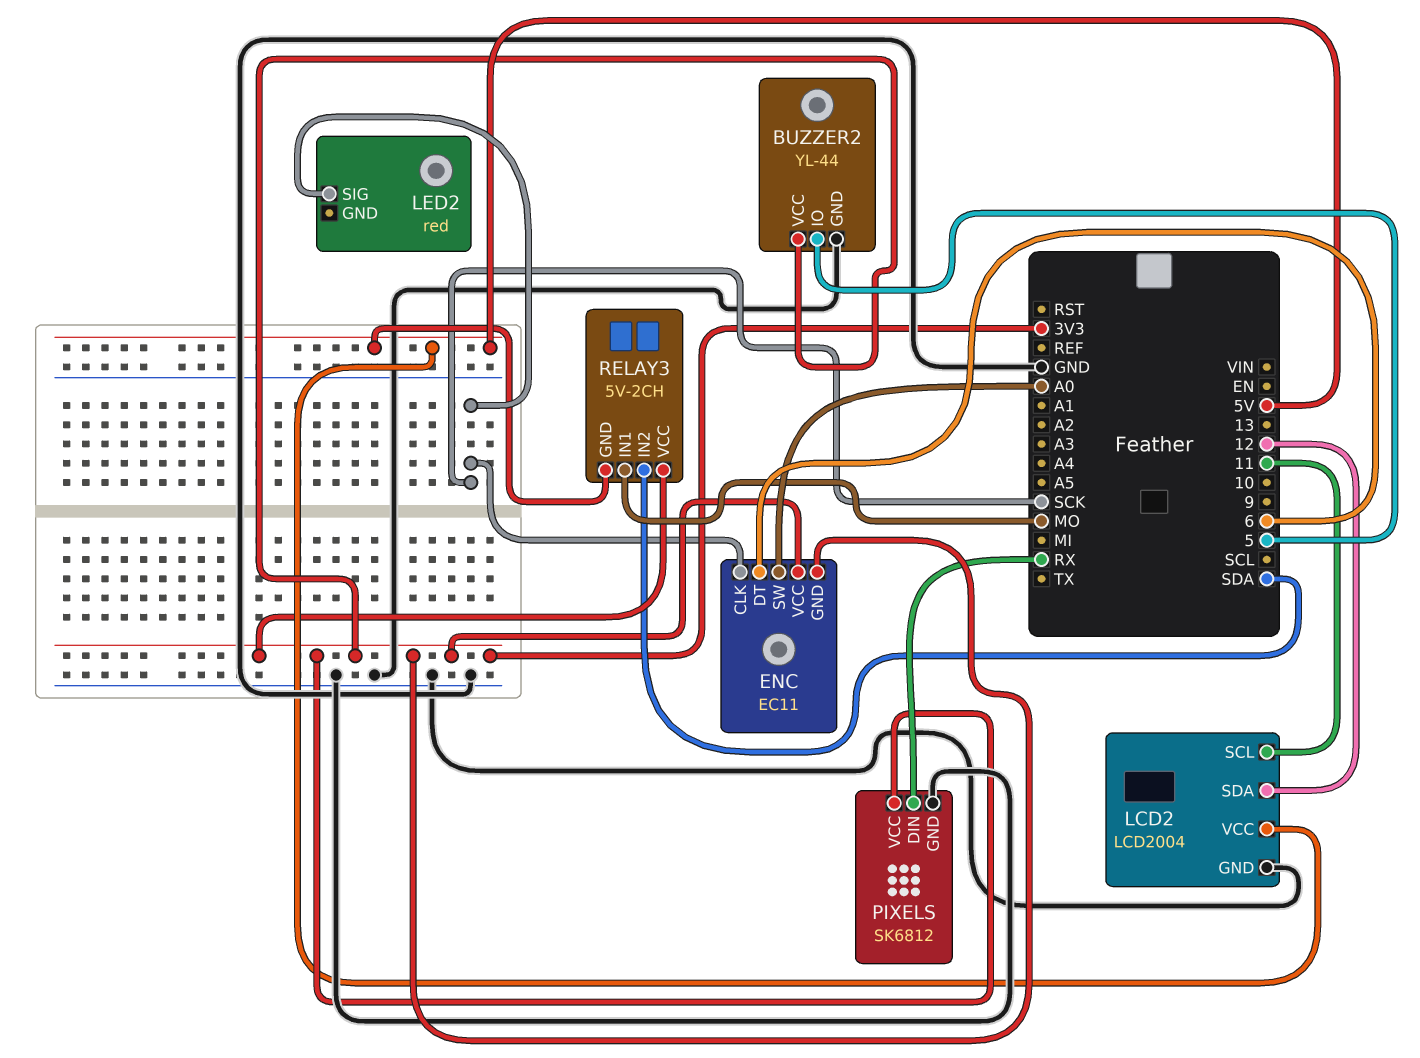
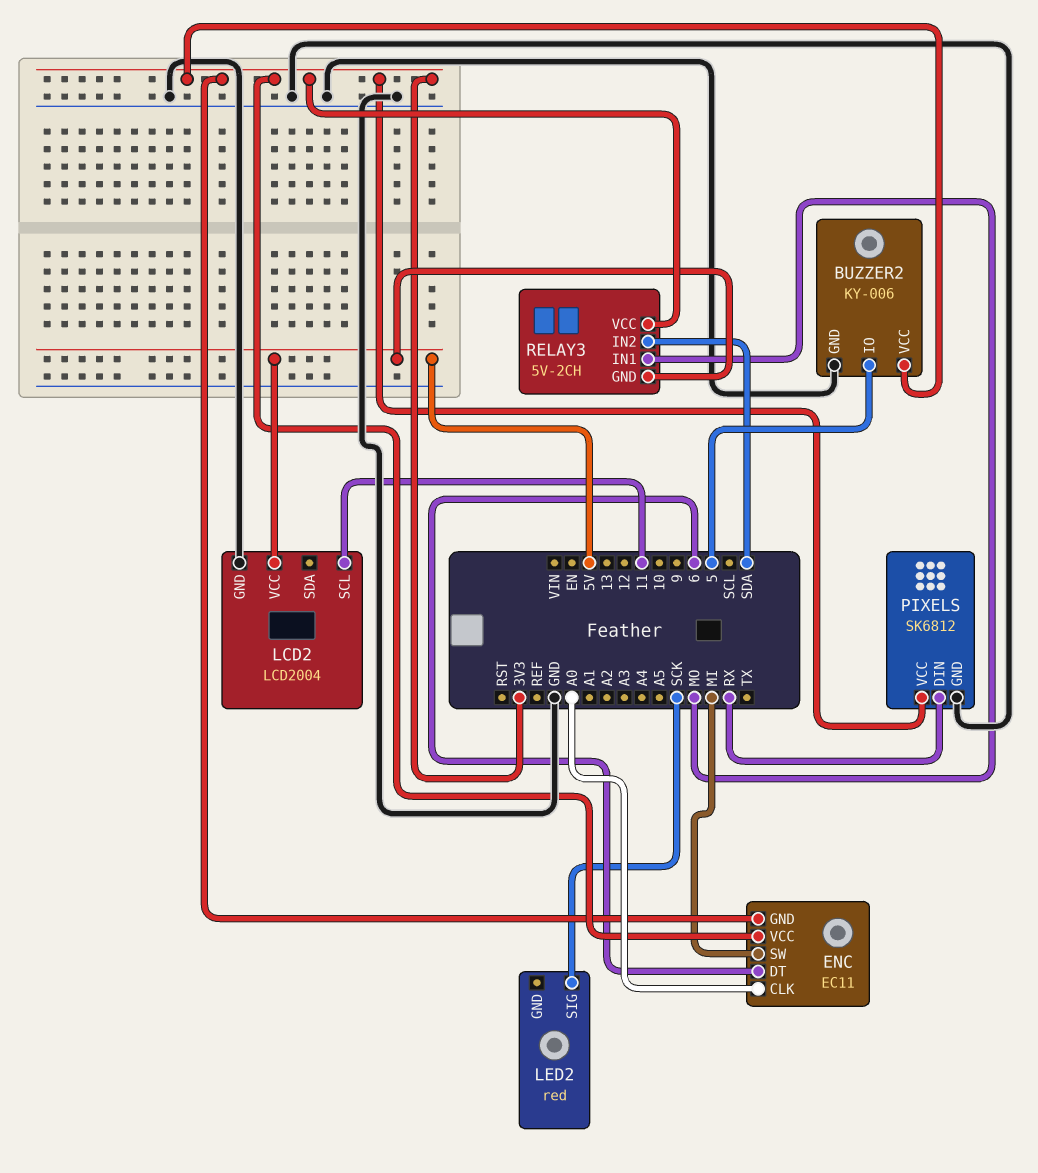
BUZZER2: YL-44 -> KY-006
ENC pin CLK: SCK -> A0
ENC pin SW: A0 -> MI
LCD2 pin SDA: 12 -> none

